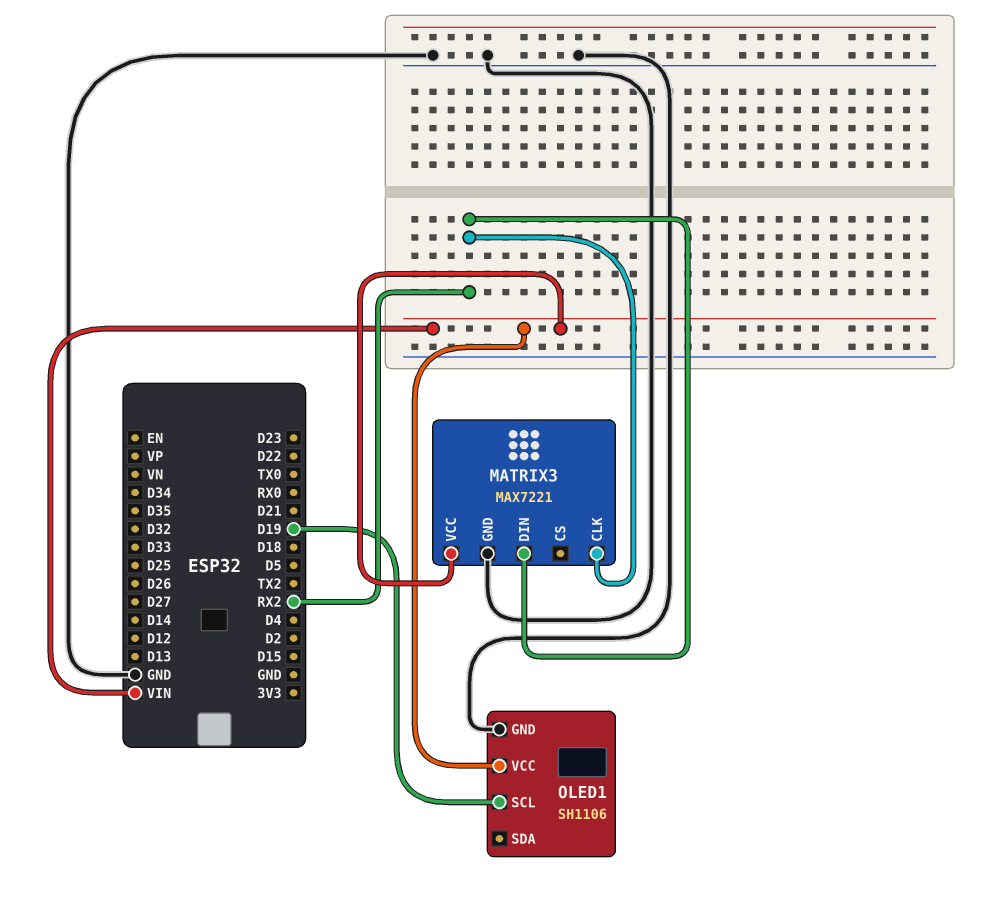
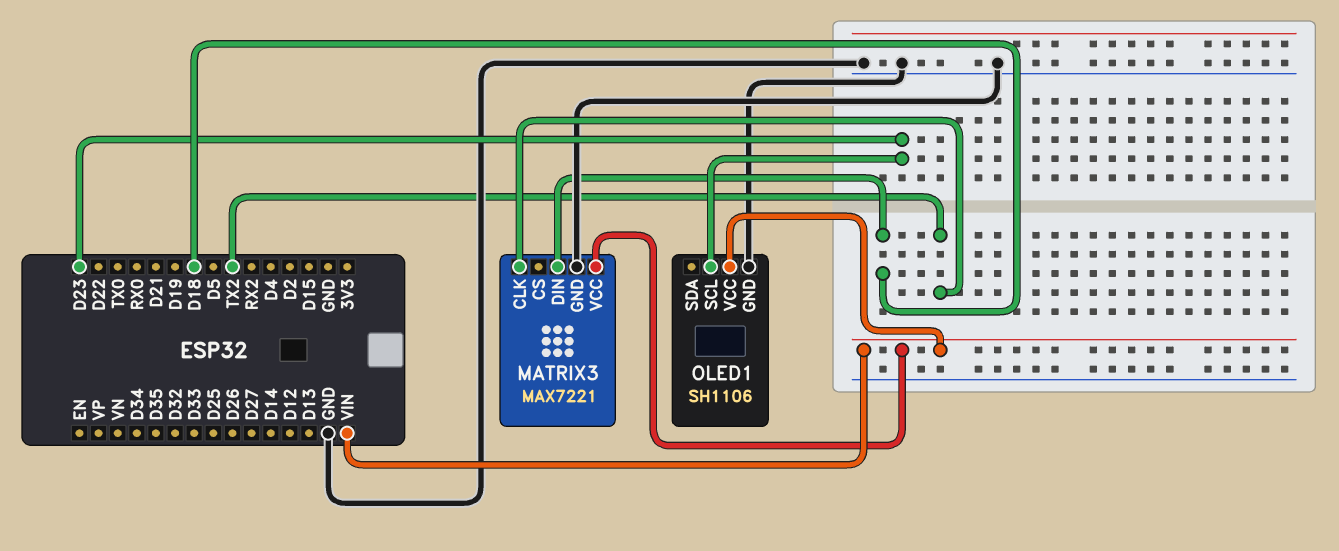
MATRIX3 pin CLK: RX2 -> TX2
MATRIX3 pin DIN: RX2 -> D18
OLED1 pin SCL: D19 -> D23

